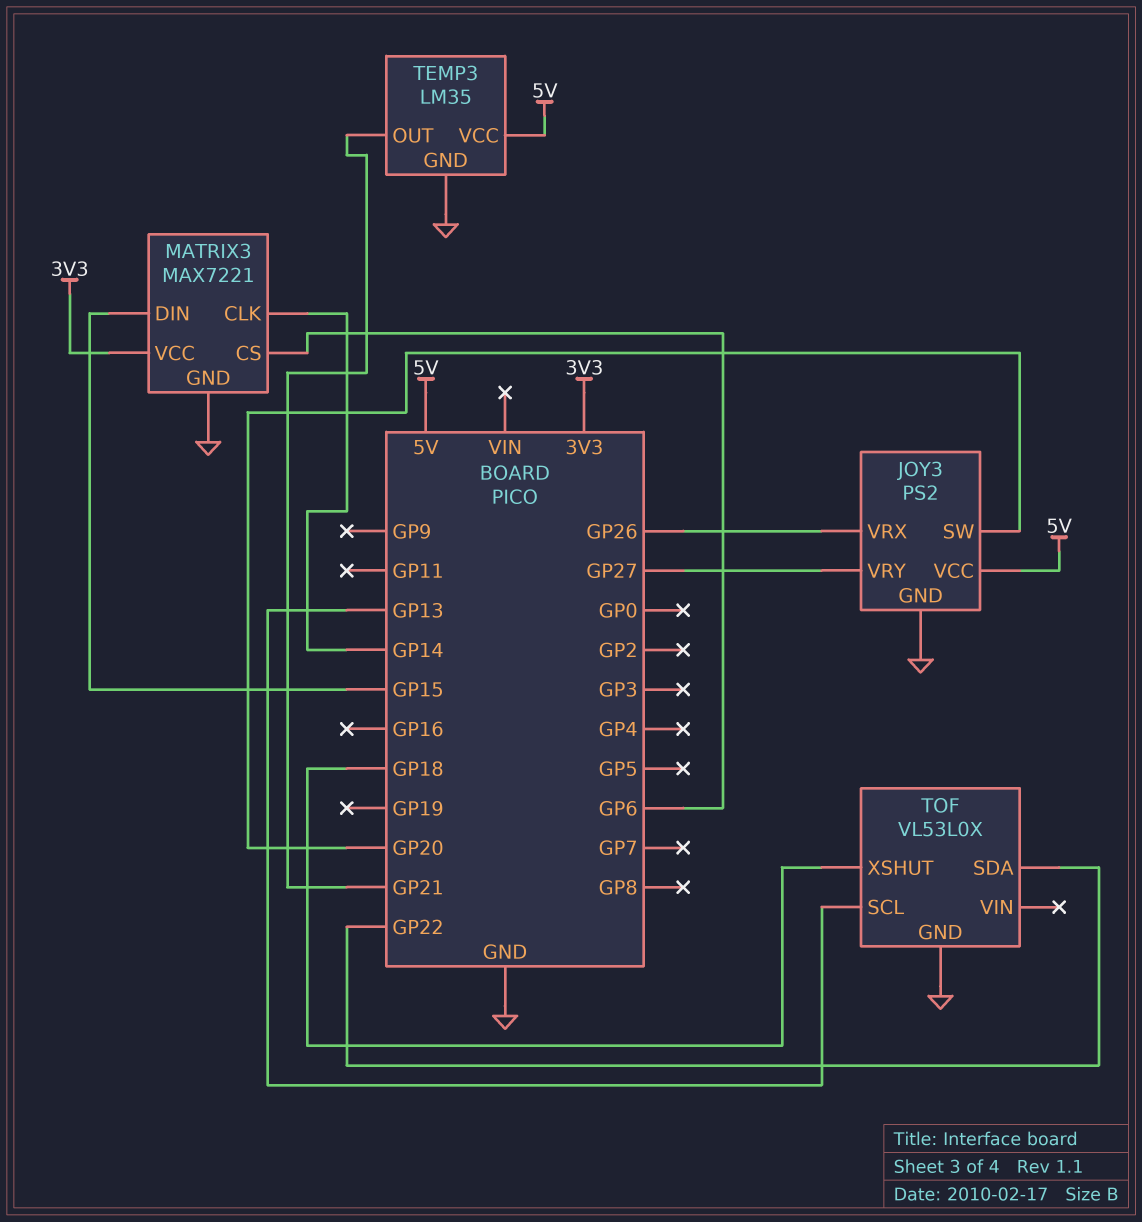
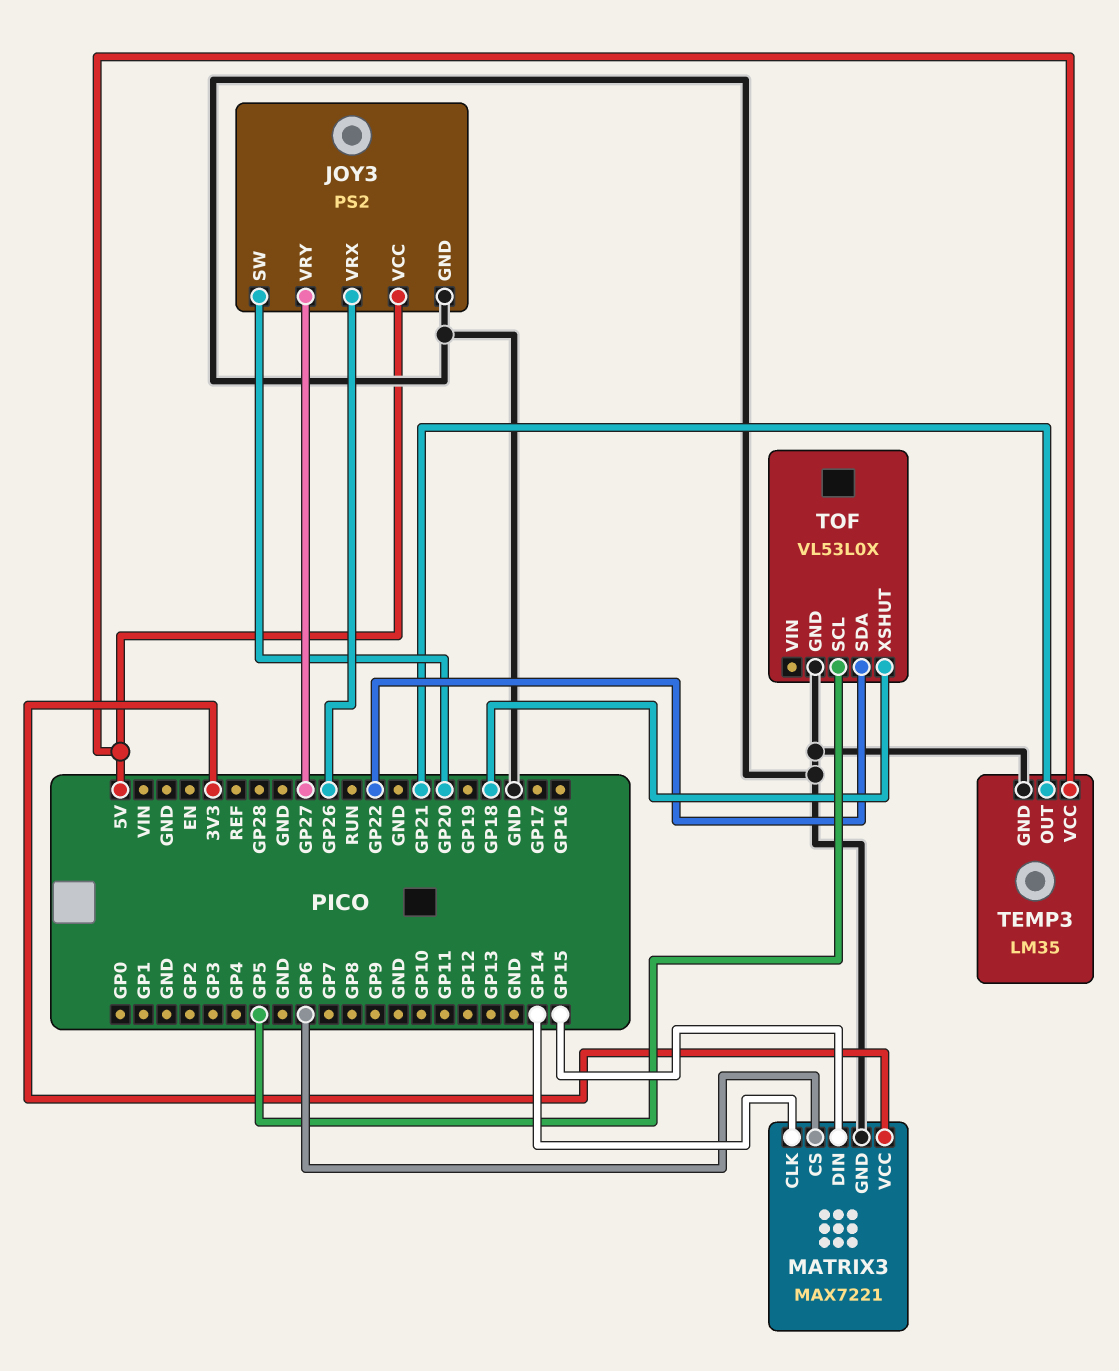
TOF pin SCL: GP13 -> GP5

